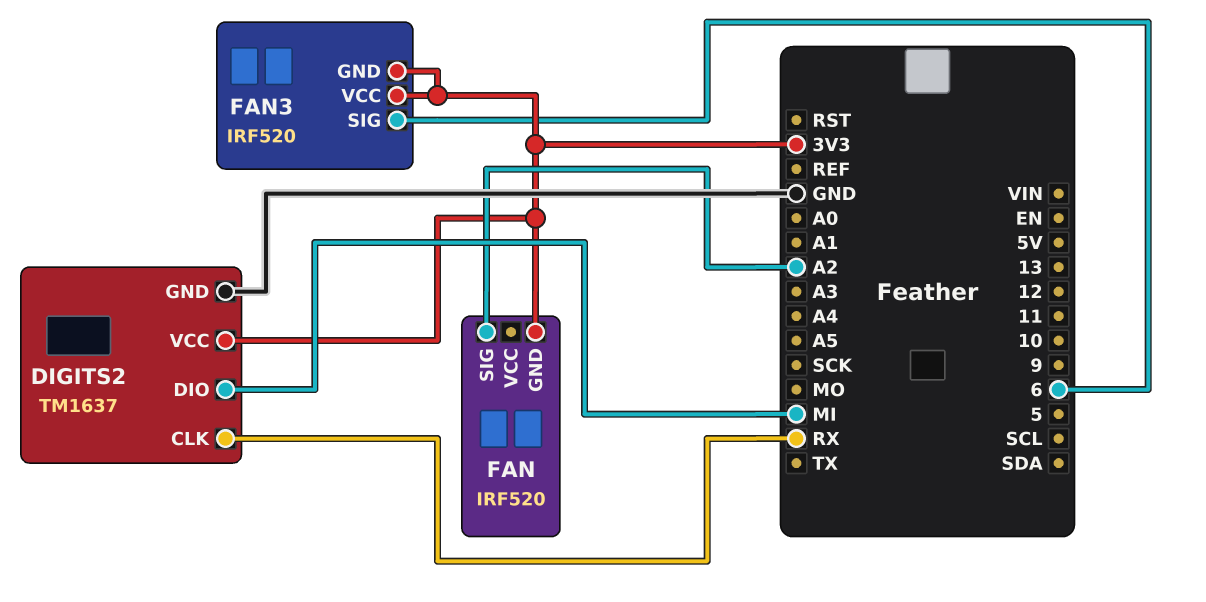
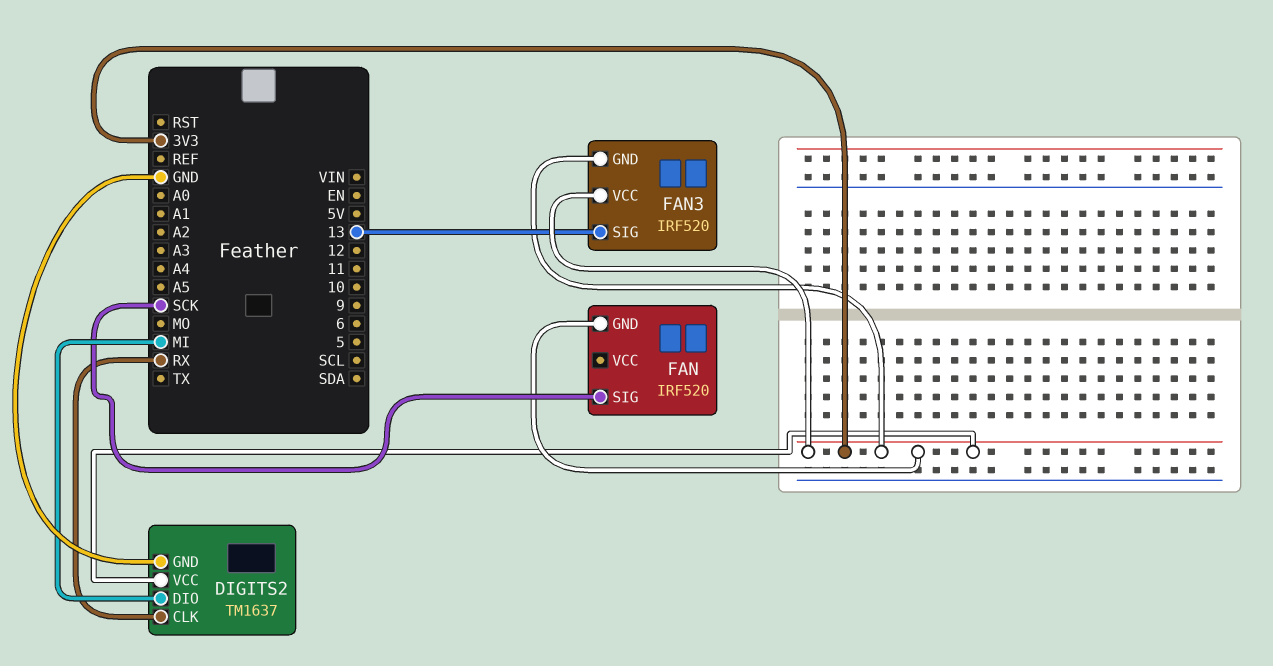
FAN pin SIG: A2 -> SCK
FAN3 pin SIG: 6 -> 13

